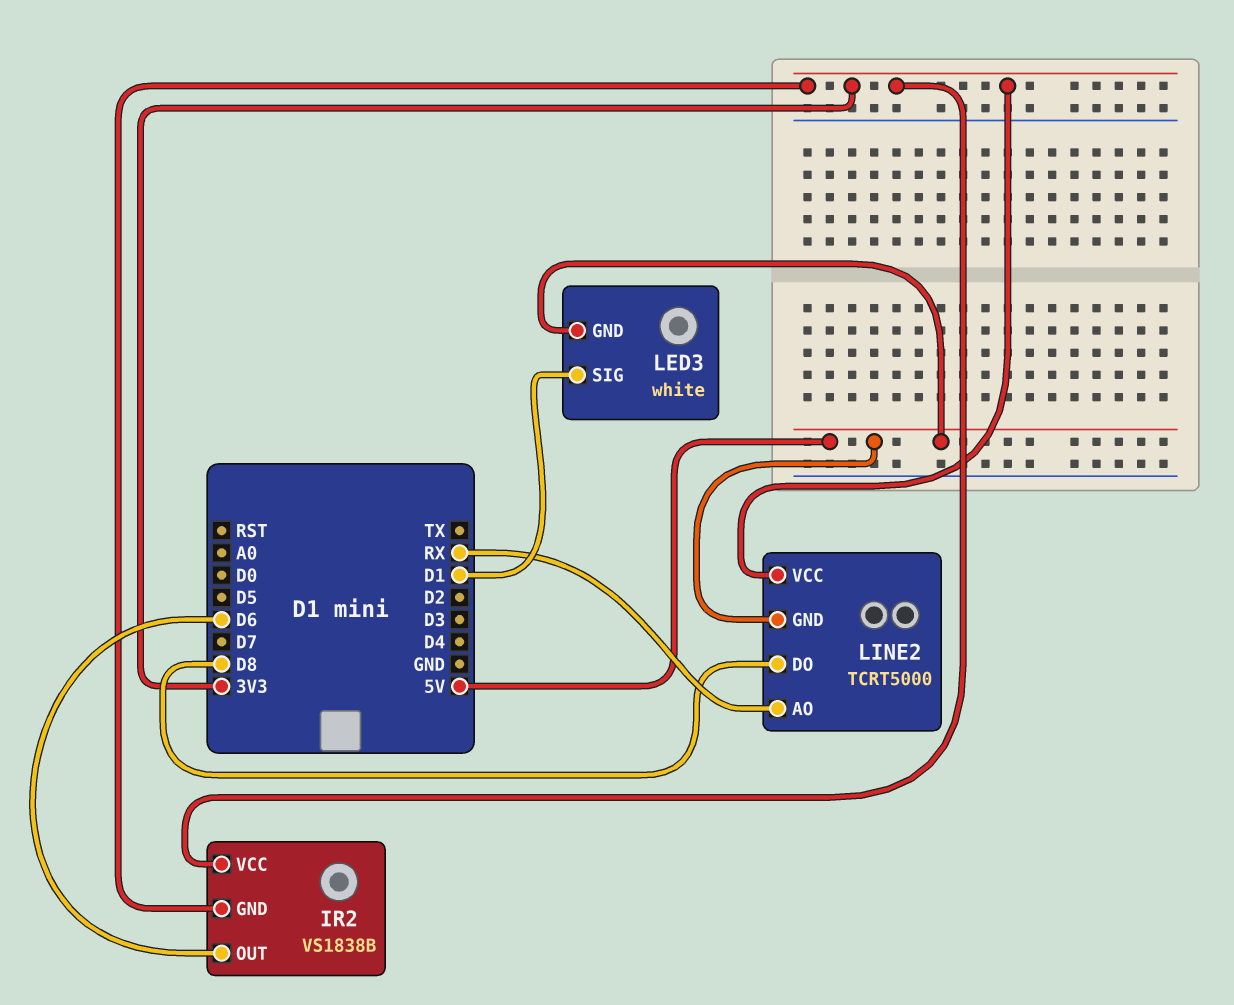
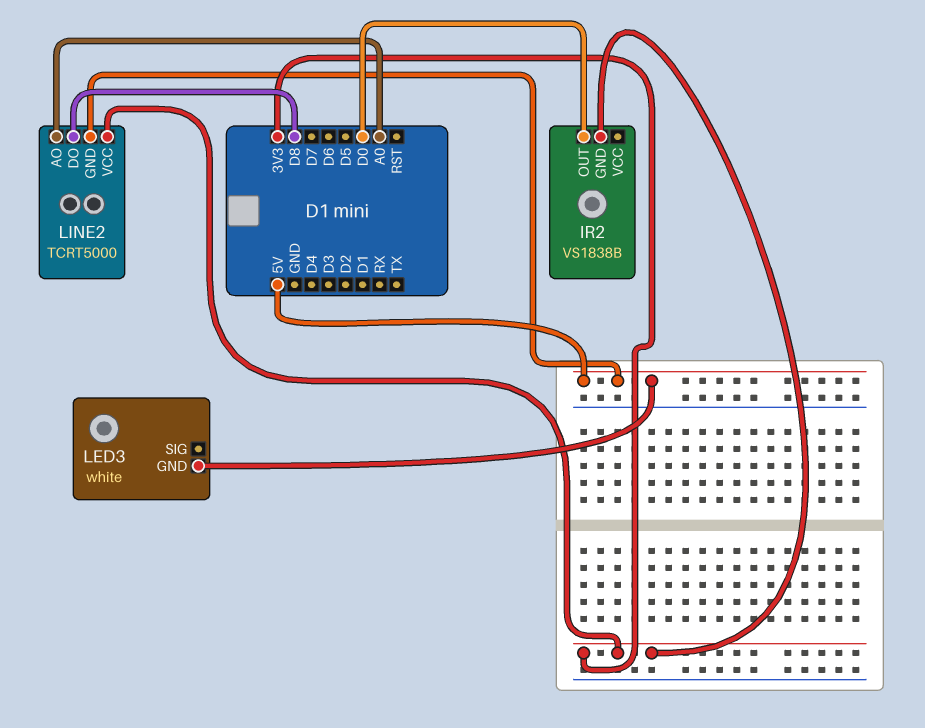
IR2 pin OUT: D6 -> D0
IR2 pin VCC: 3V3 -> none
LED3 pin SIG: D1 -> none
LINE2 pin AO: RX -> A0

